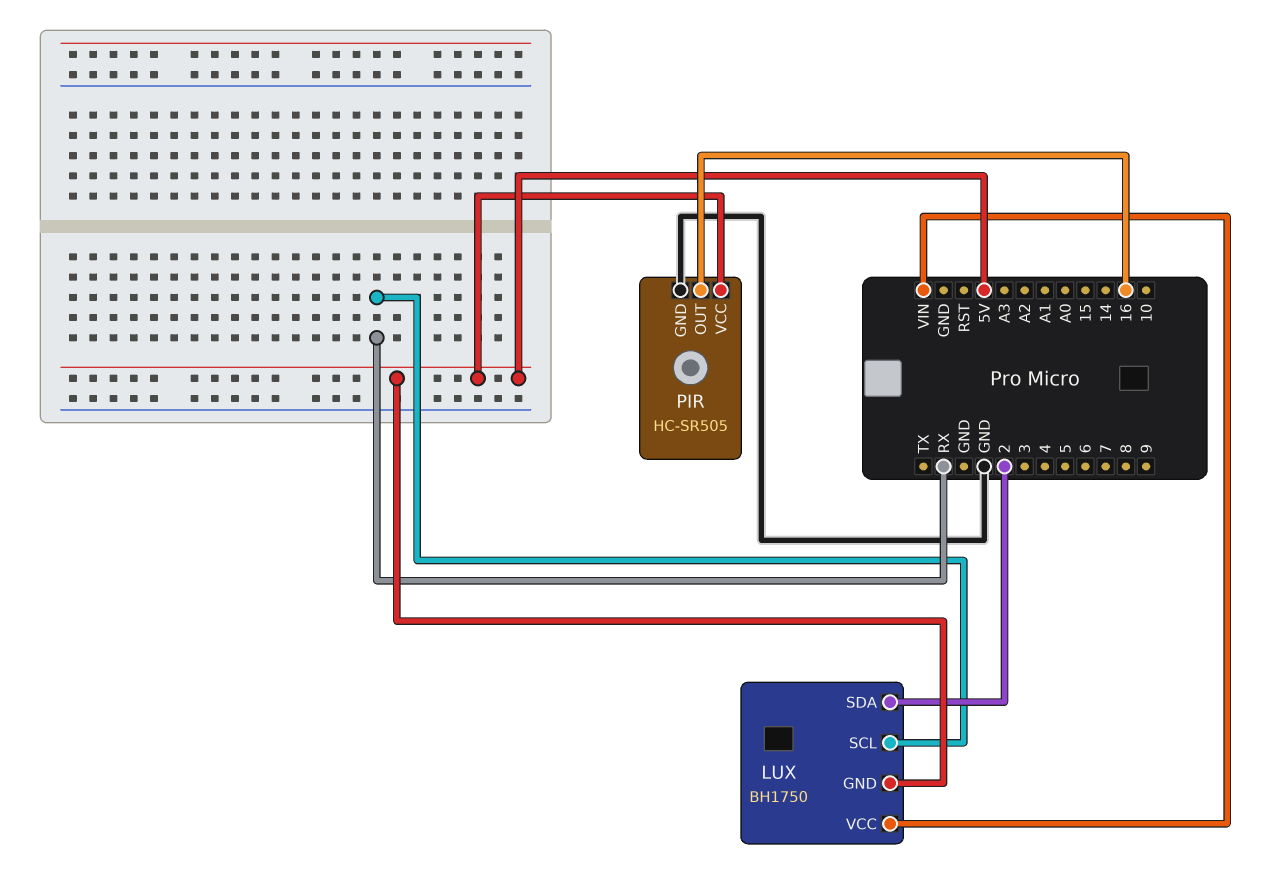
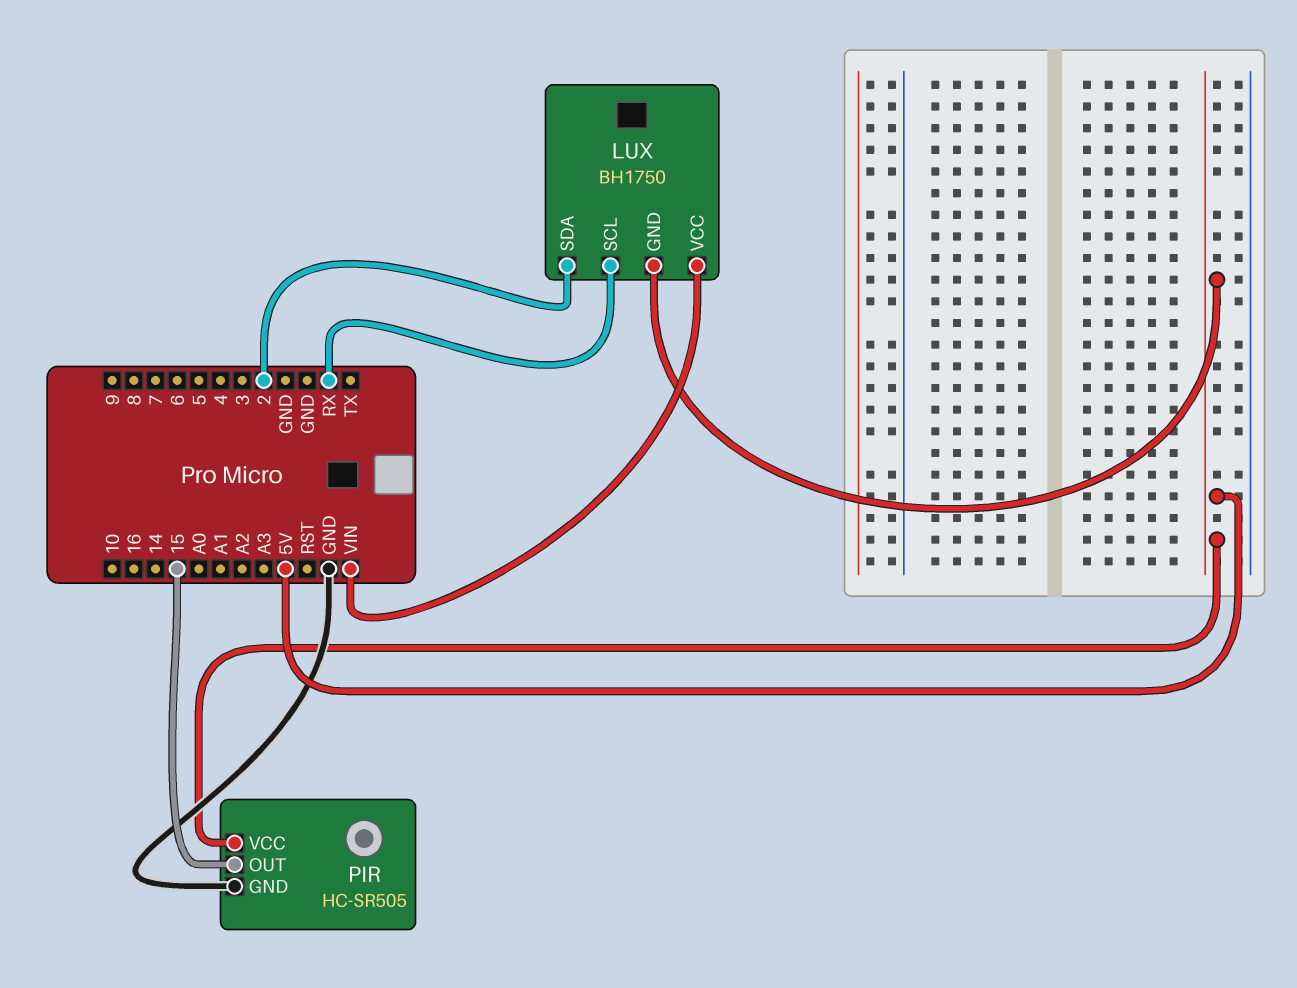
PIR pin OUT: 16 -> 15

